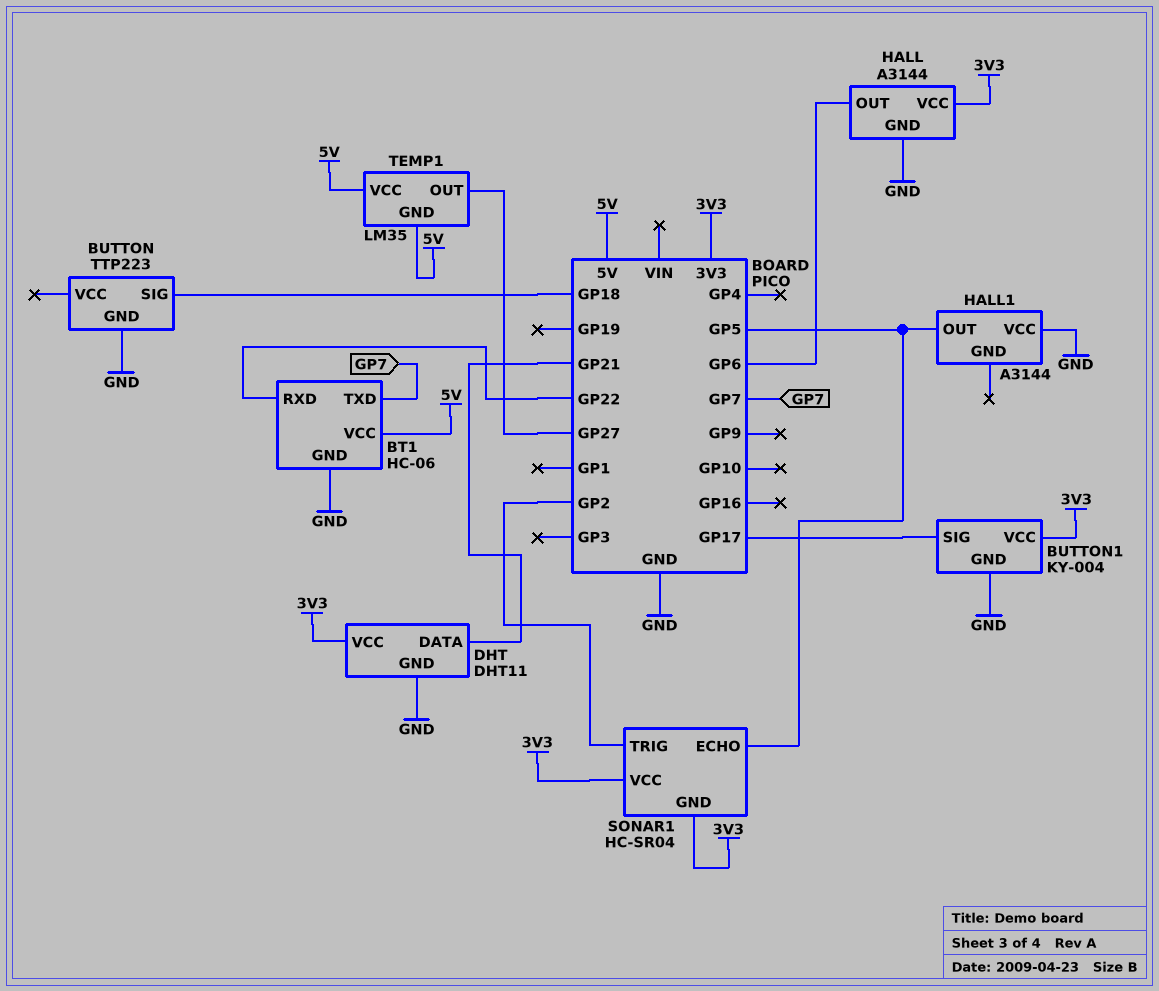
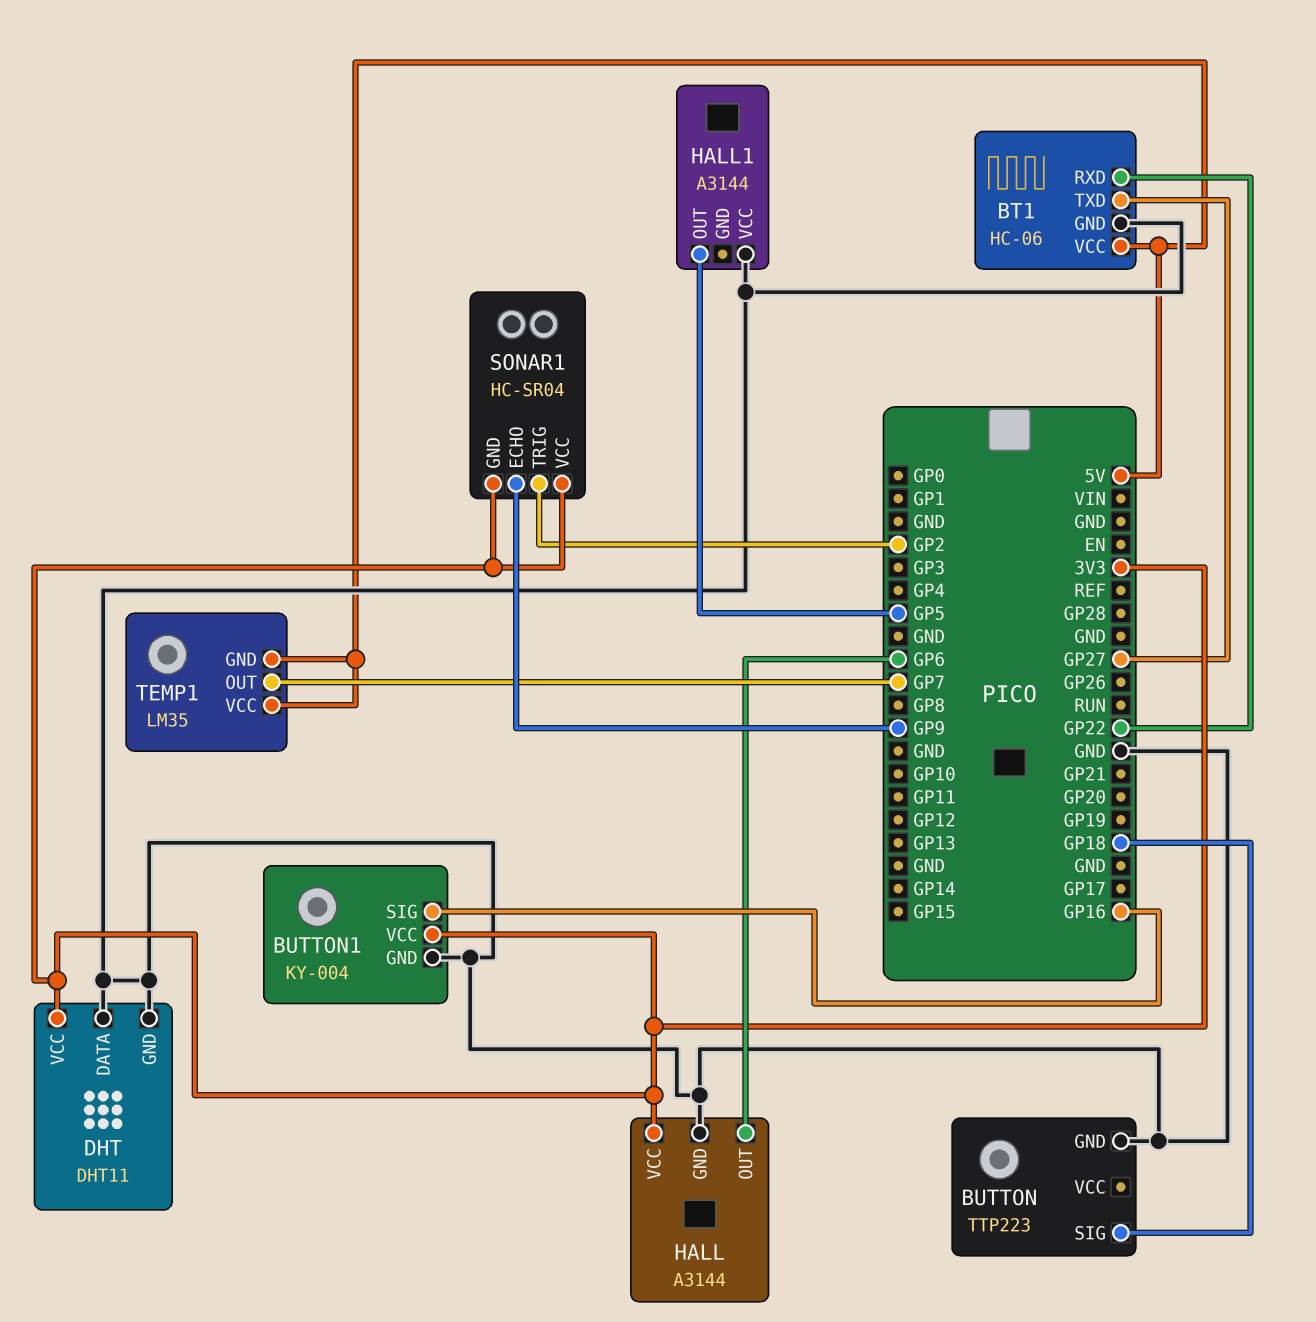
BT1 pin TXD: GP7 -> GP27
BUTTON1 pin SIG: GP17 -> GP16
DHT pin DATA: GP21 -> GND
SONAR1 pin ECHO: GP5 -> GP9
TEMP1 pin OUT: GP27 -> GP7

